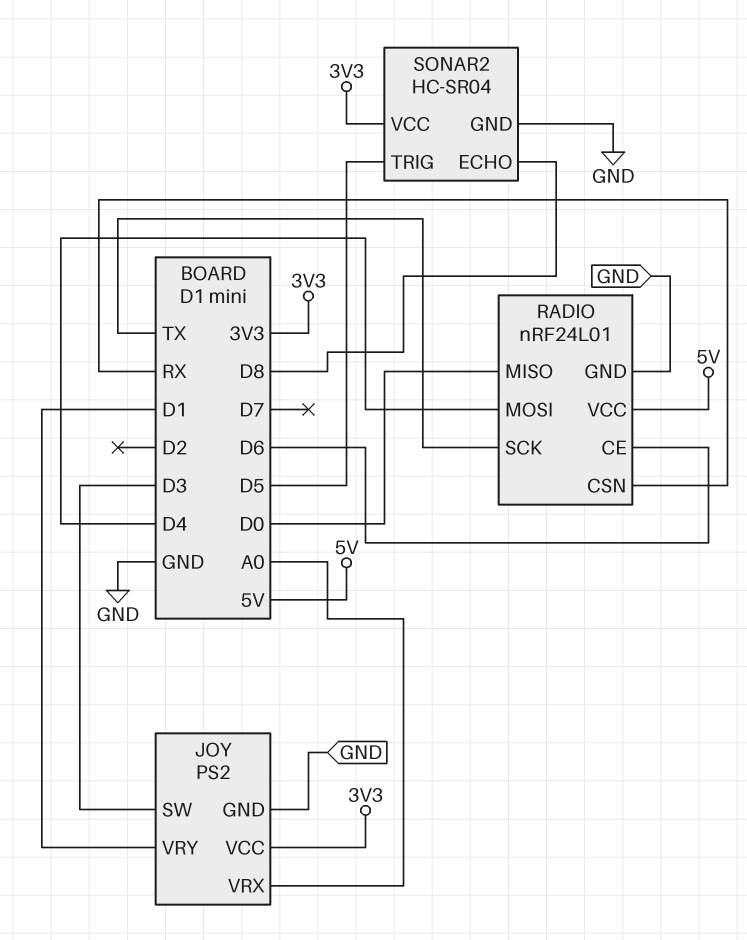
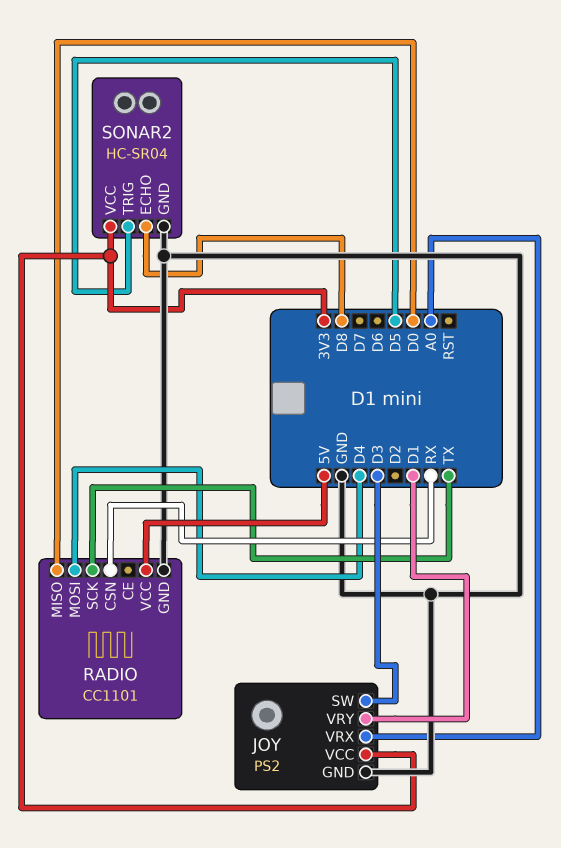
RADIO: nRF24L01 -> CC1101
RADIO pin CE: D6 -> none

